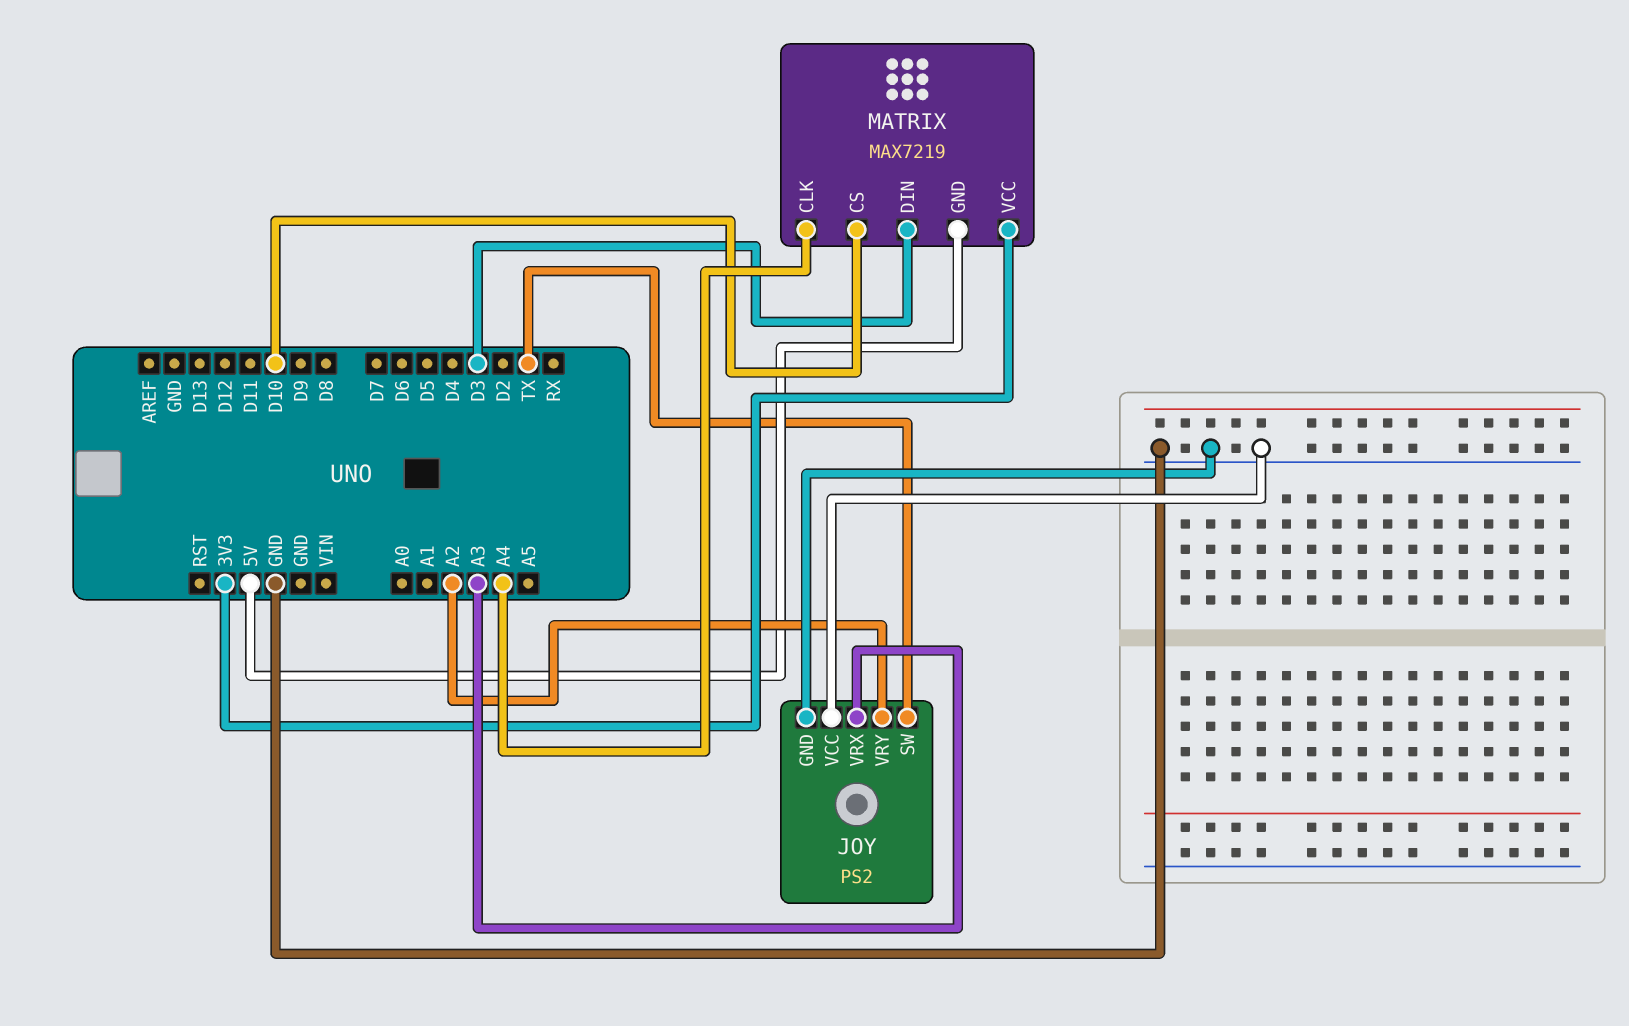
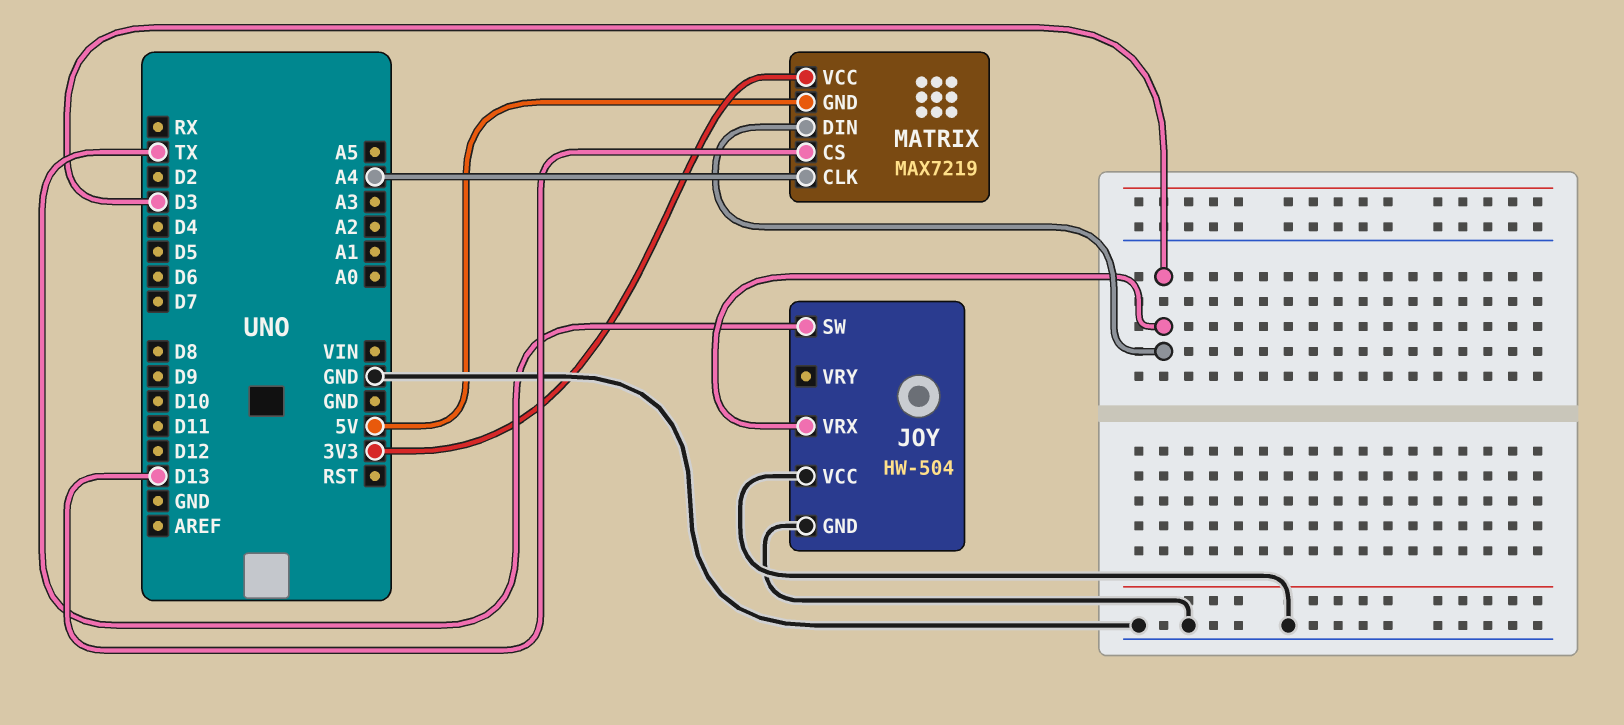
JOY: PS2 -> HW-504
JOY pin VRX: A3 -> D3
JOY pin VRY: A2 -> none
MATRIX pin CS: D10 -> D13

